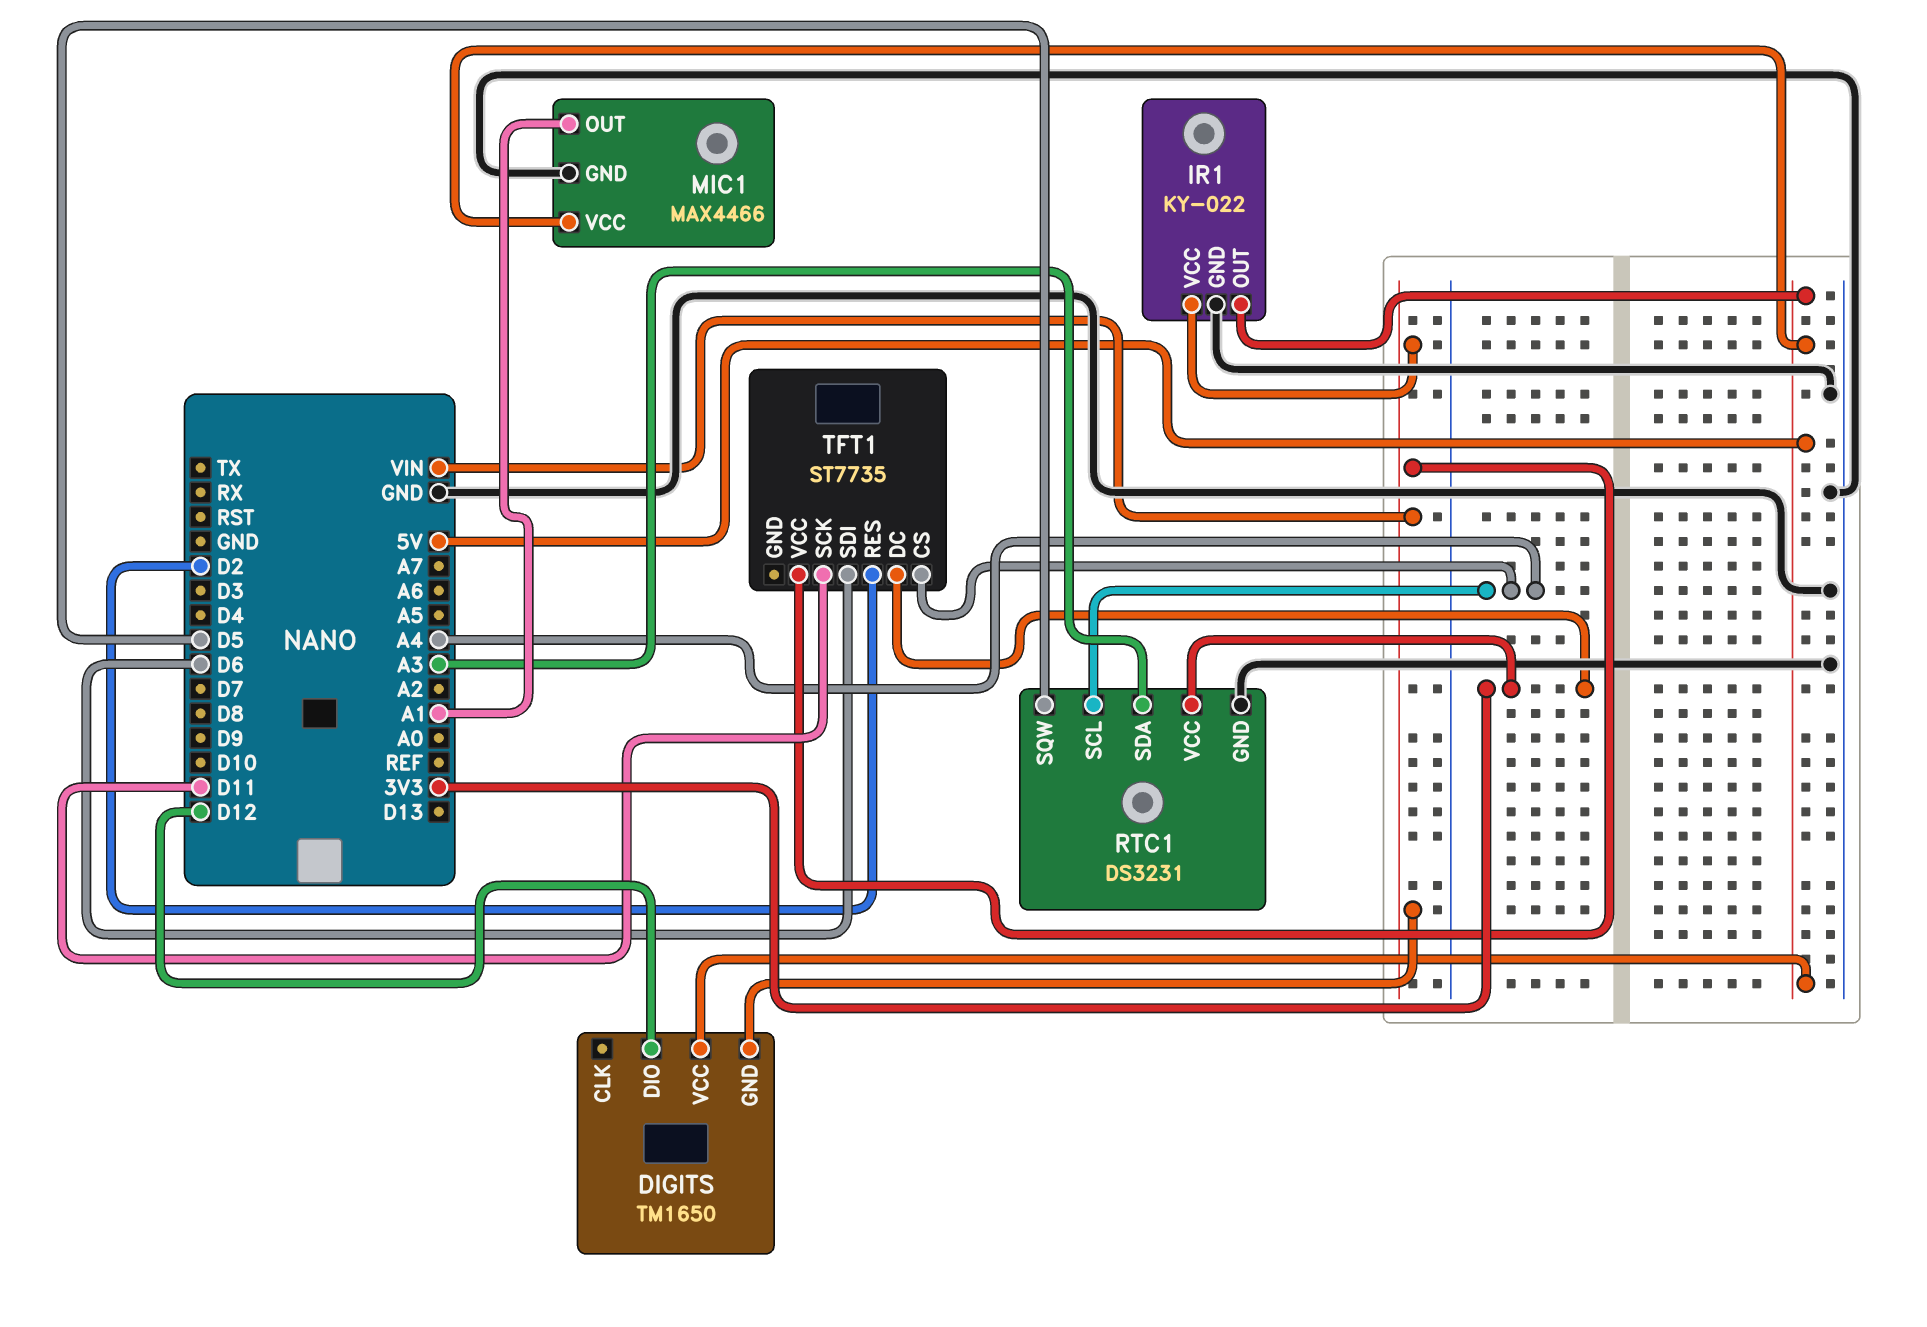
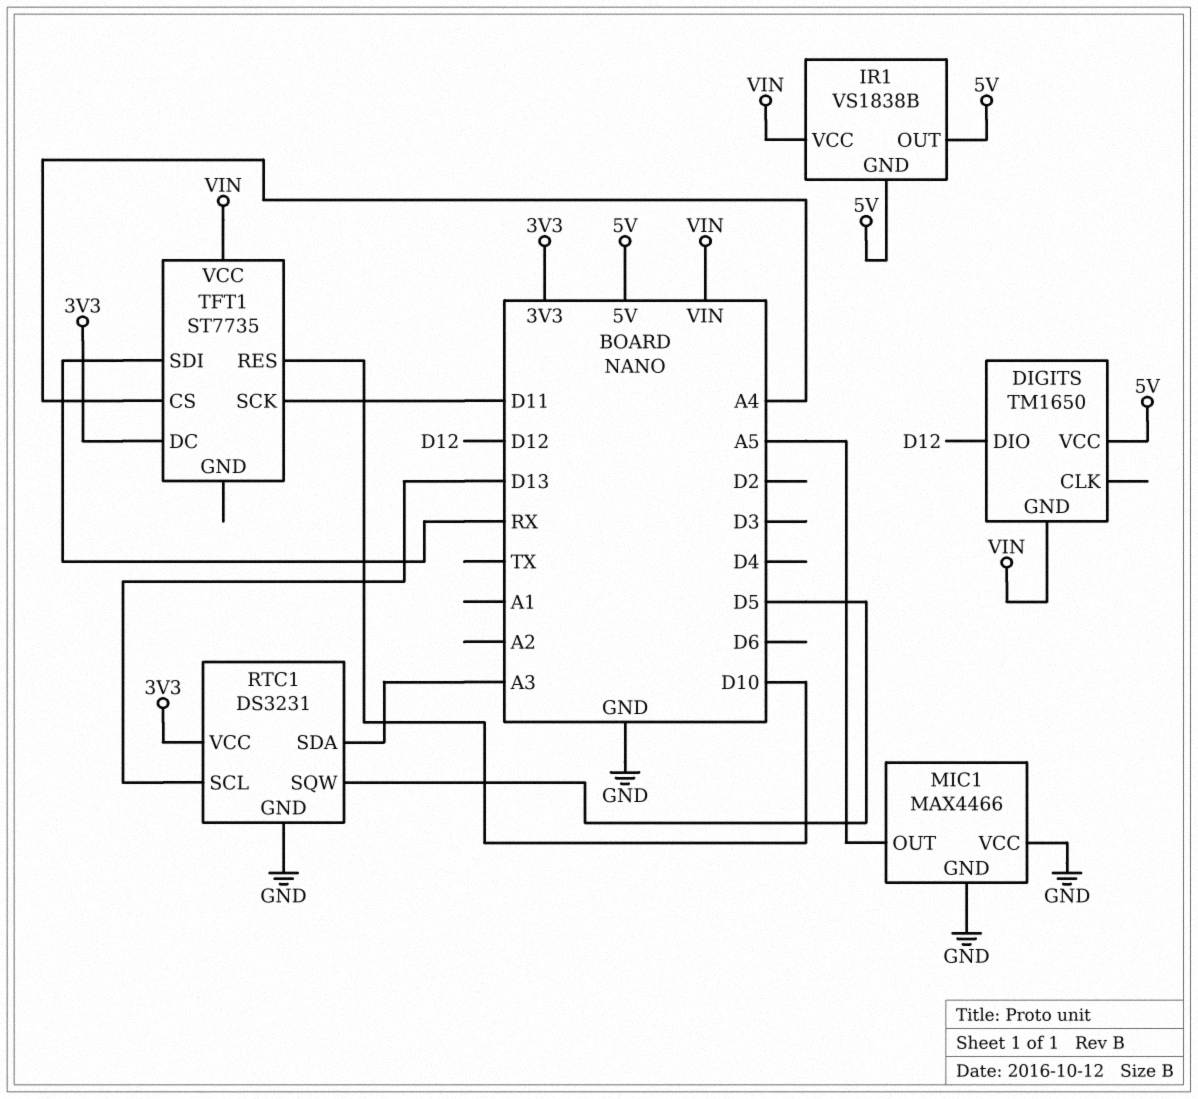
IR1: KY-022 -> VS1838B
IR1 pin GND: GND -> 5V
MIC1 pin OUT: A1 -> A5
MIC1 pin VCC: 5V -> GND
RTC1 pin SCL: A4 -> D13
TFT1 pin RES: D2 -> D10
TFT1 pin SDI: D6 -> RX

